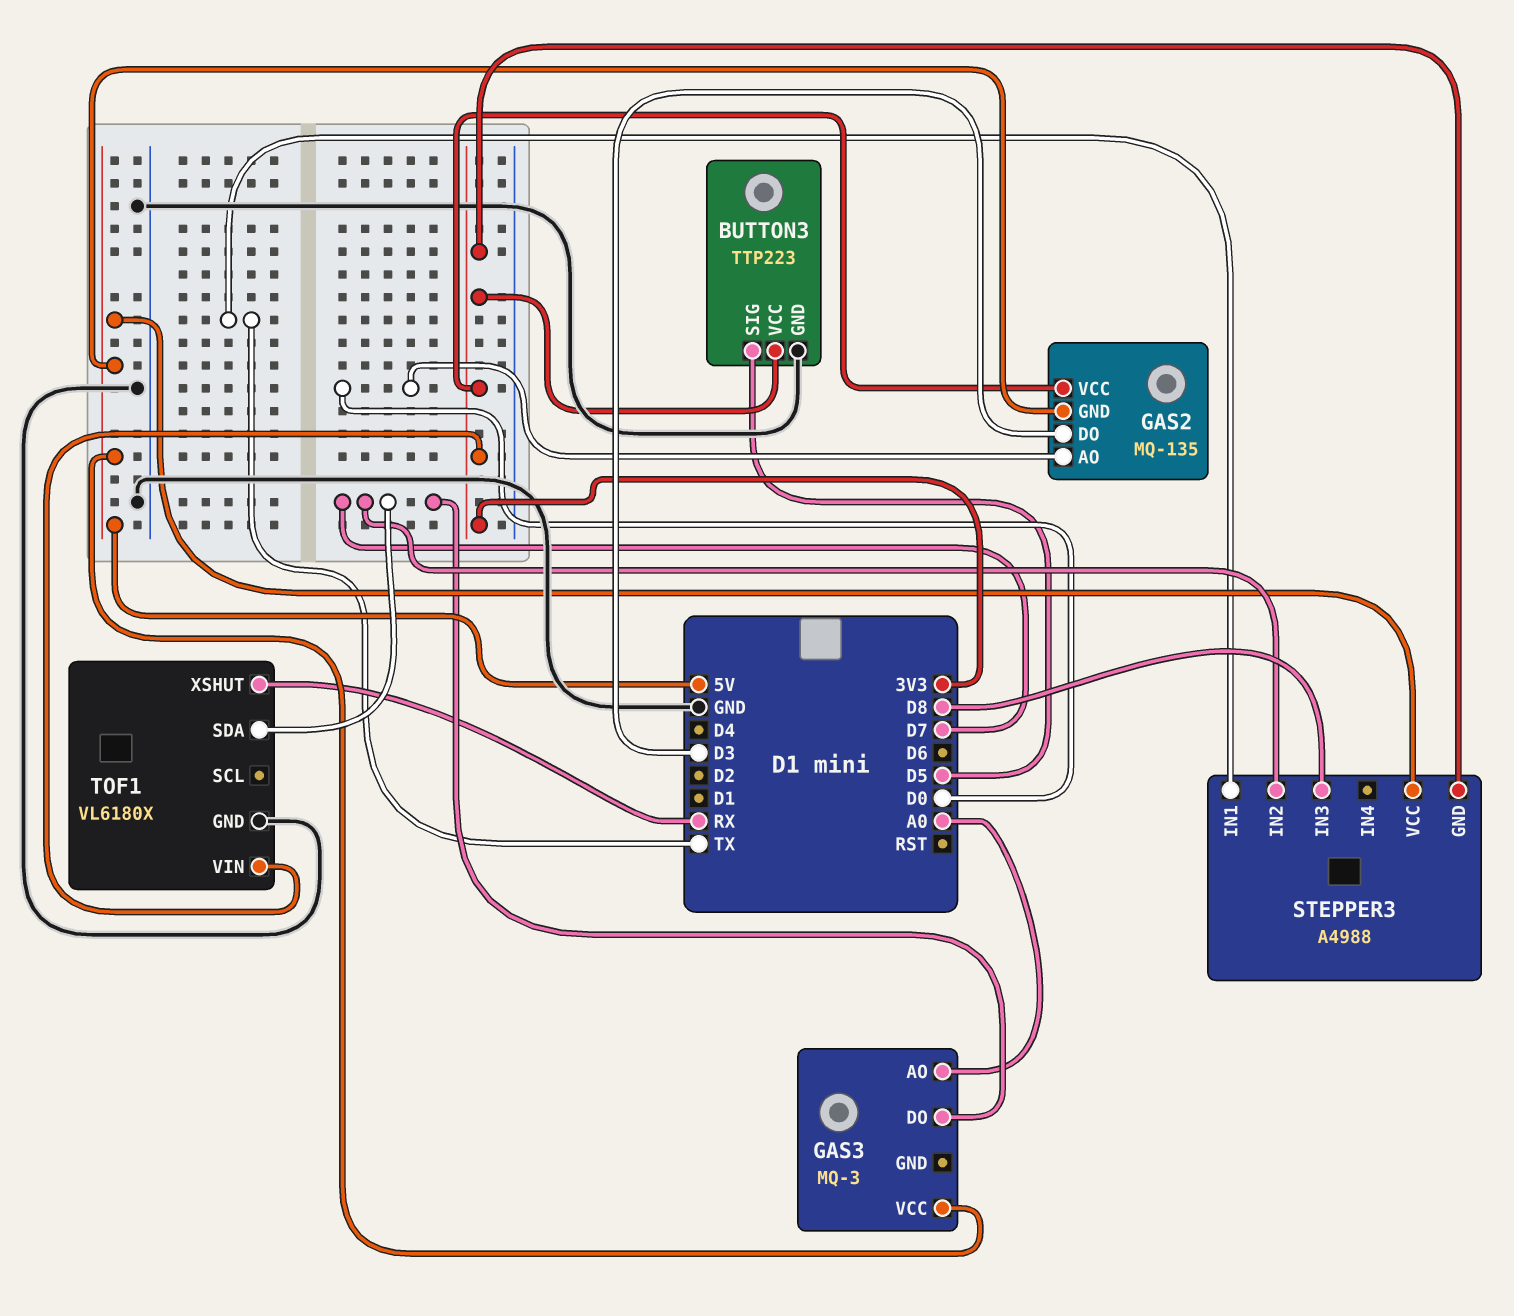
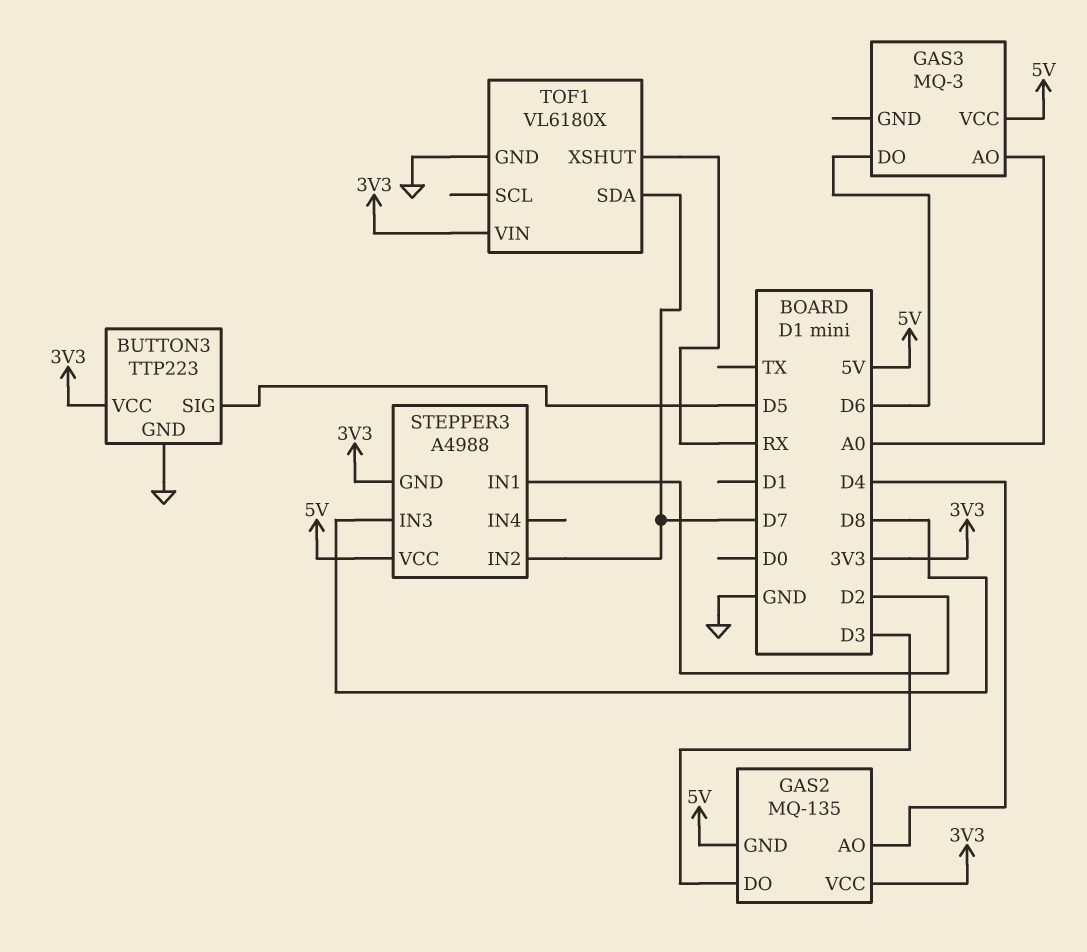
GAS2 pin AO: D0 -> D4
GAS3 pin DO: D7 -> D6
STEPPER3 pin IN1: TX -> D2

